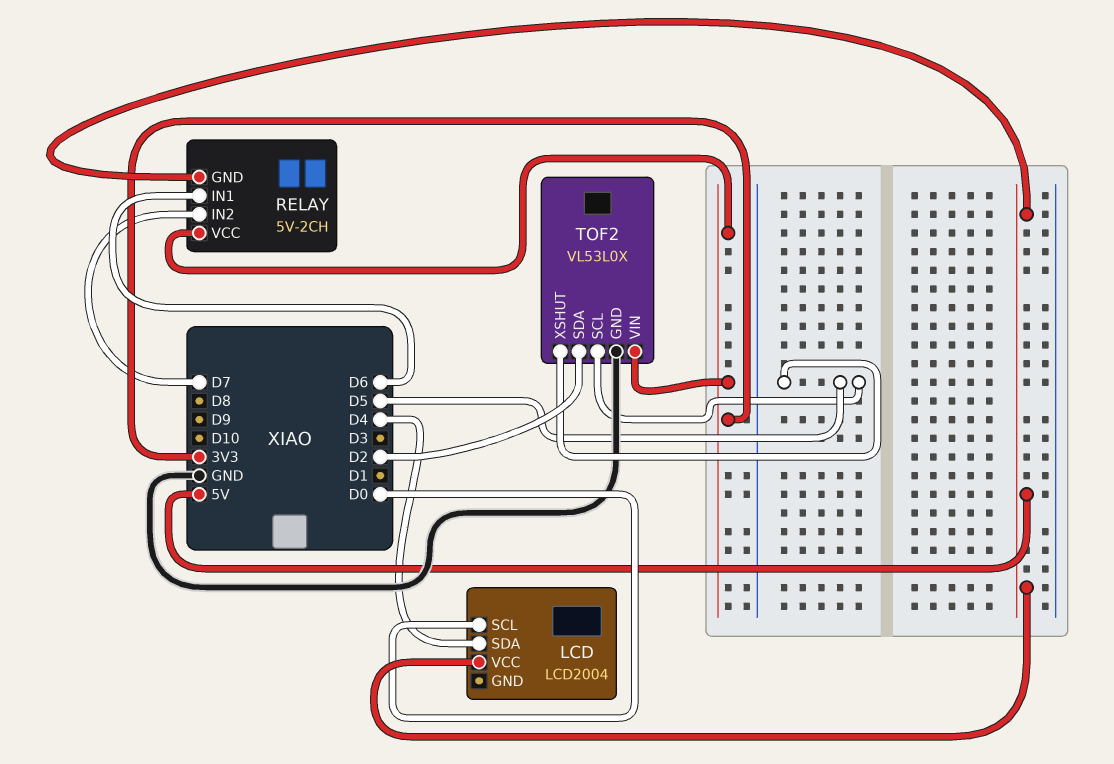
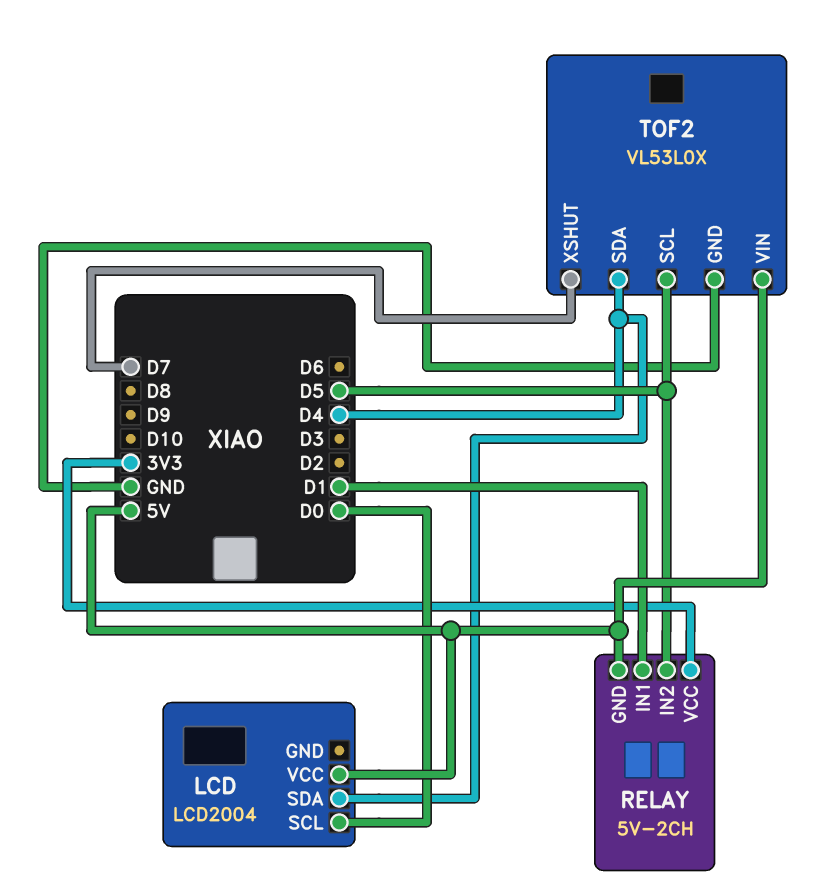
RELAY pin IN1: D6 -> D1
RELAY pin IN2: D7 -> D5
TOF2 pin SDA: D2 -> D4
TOF2 pin VIN: 3V3 -> 5V
TOF2 pin XSHUT: D5 -> D7

